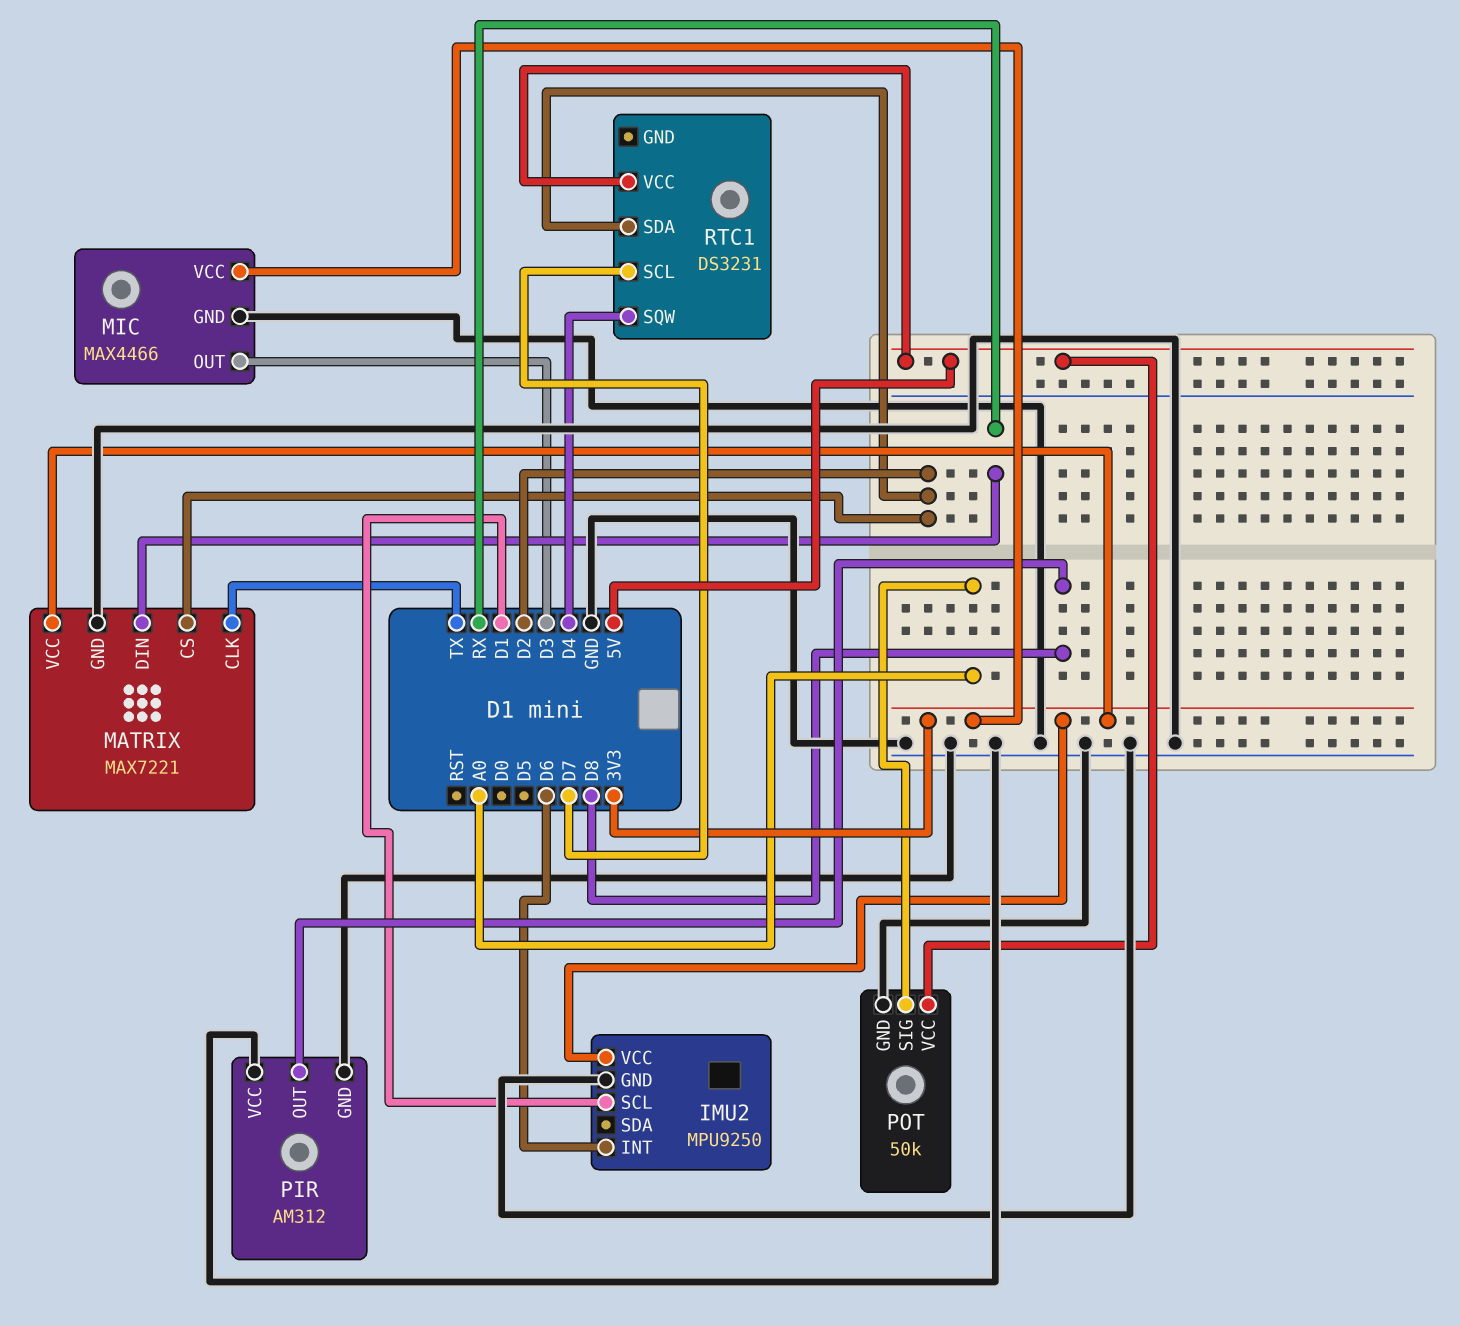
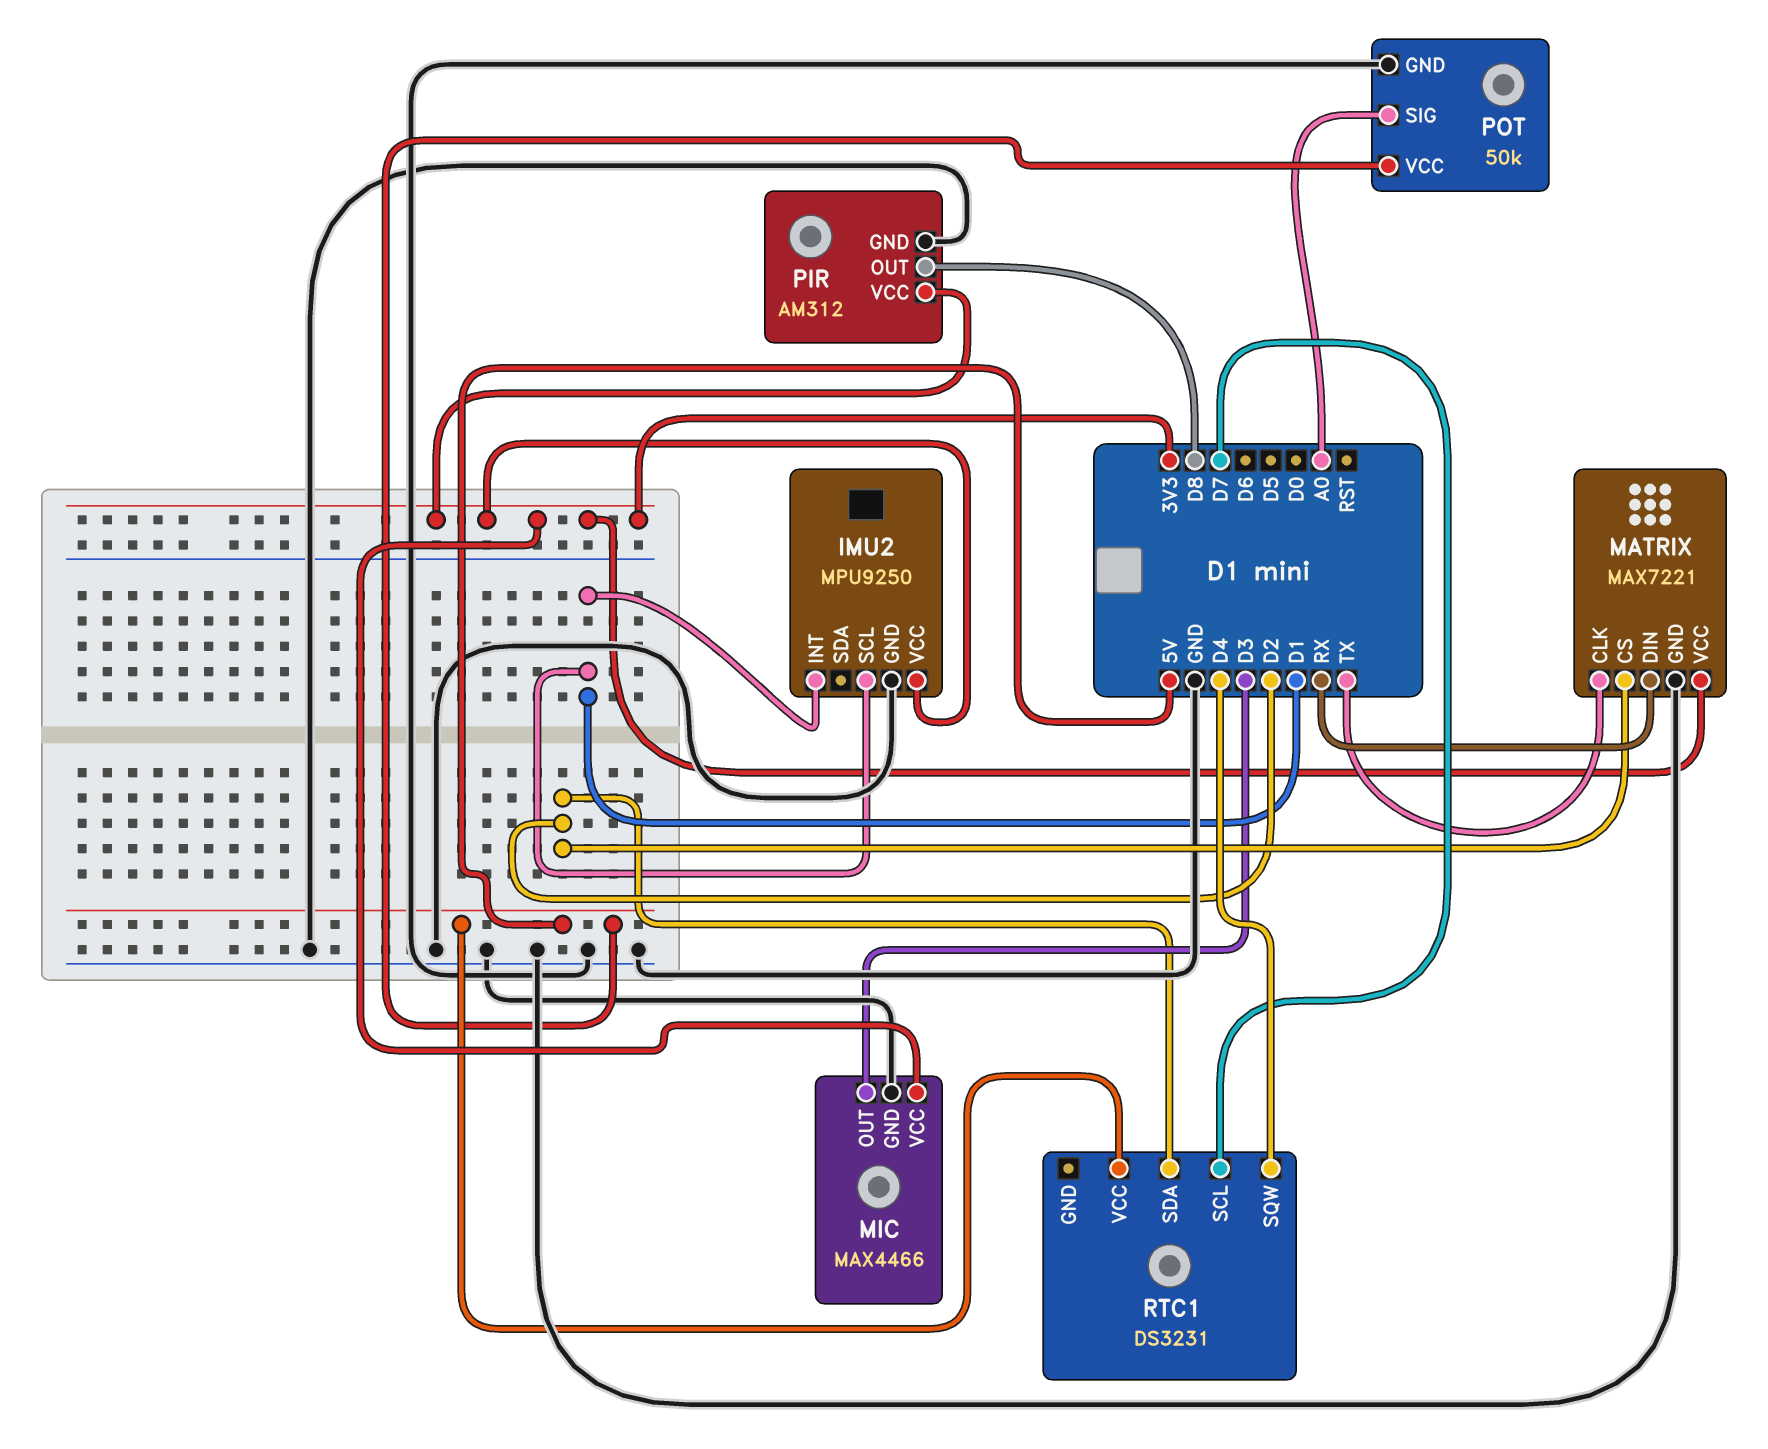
IMU2 pin INT: D6 -> D1
PIR pin VCC: GND -> 3V3

